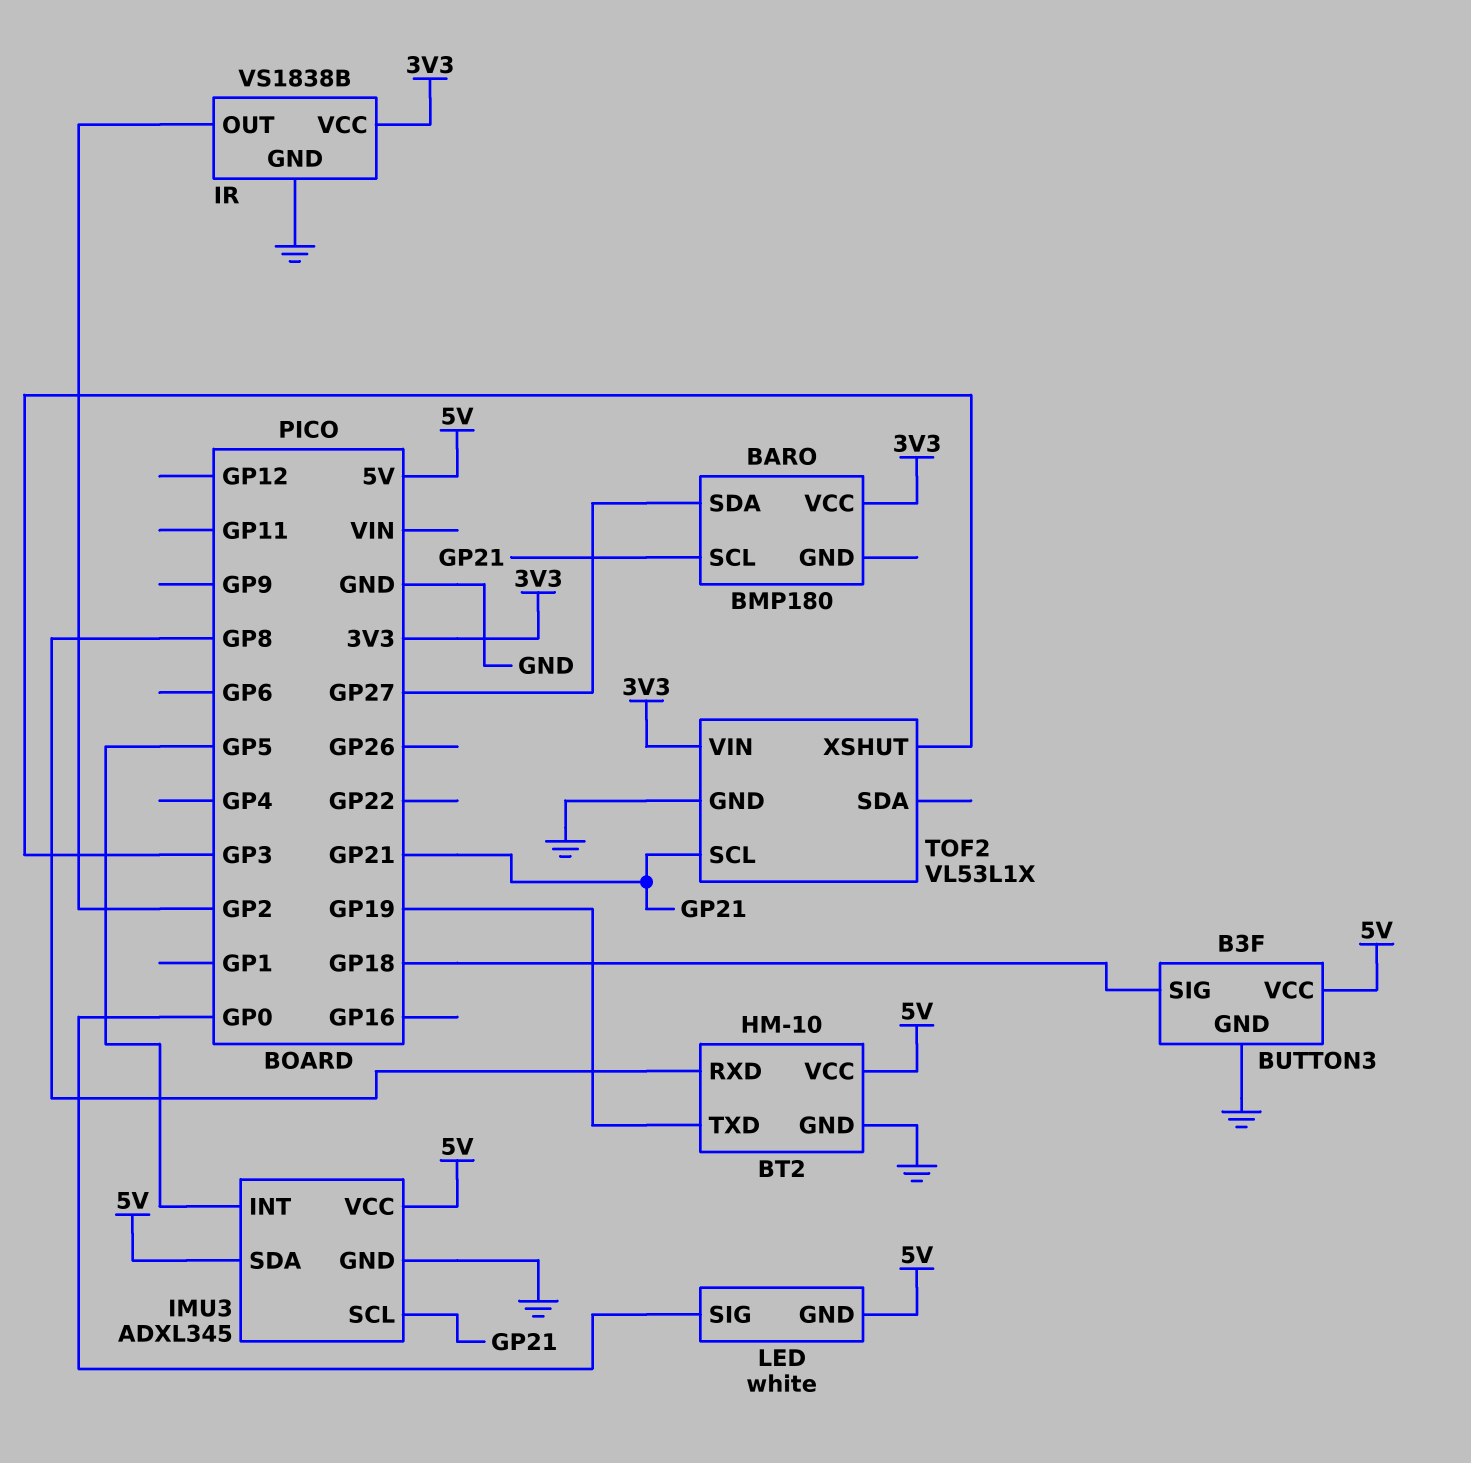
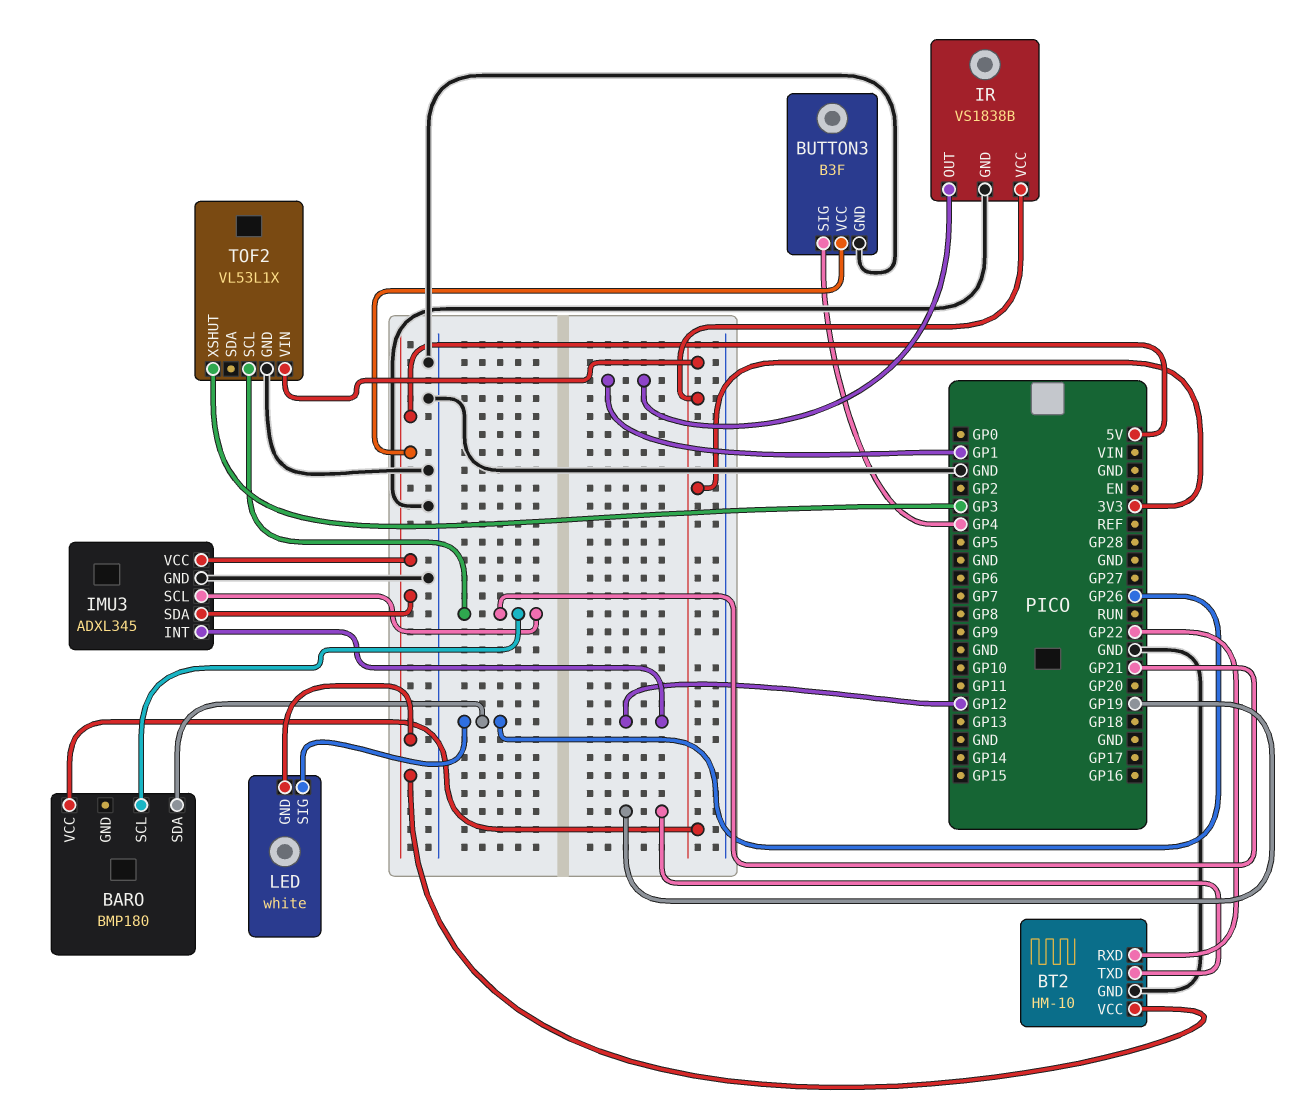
BARO pin SDA: GP27 -> GP26
BT2 pin RXD: GP8 -> GP22
BUTTON3 pin SIG: GP18 -> GP4
IMU3 pin INT: GP5 -> GP12
IR pin OUT: GP2 -> GP1
LED pin SIG: GP0 -> GP26

